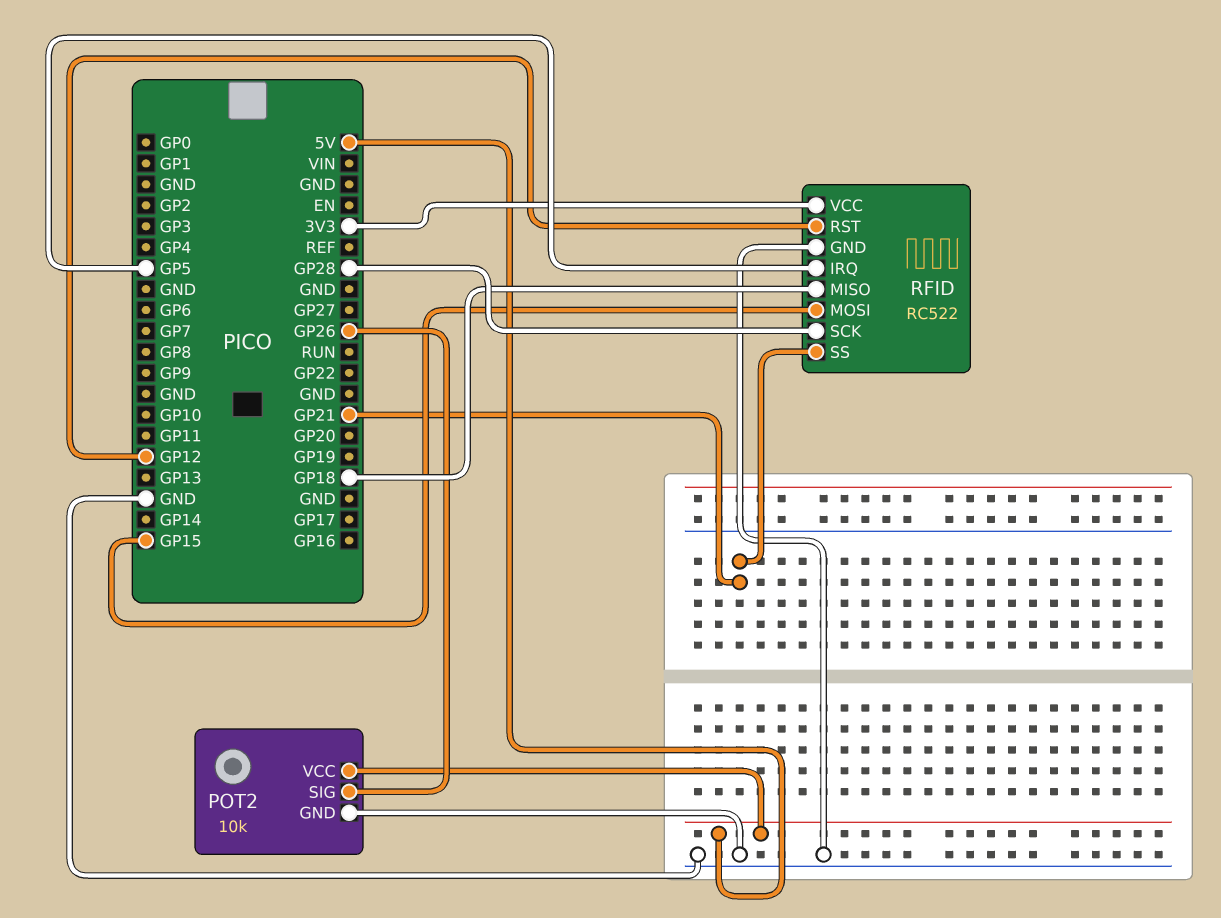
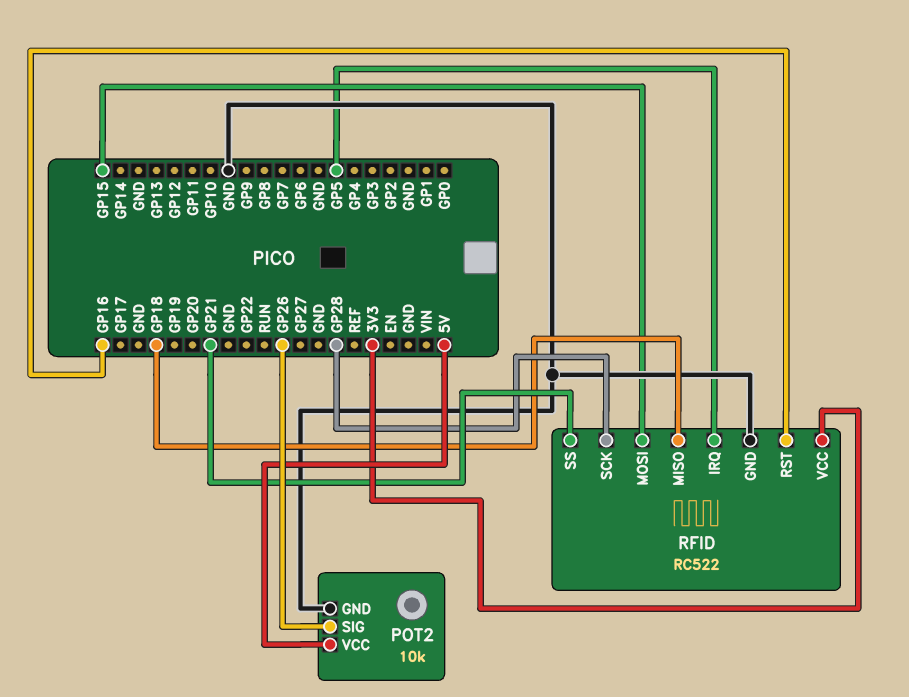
RFID pin RST: GP12 -> GP16

